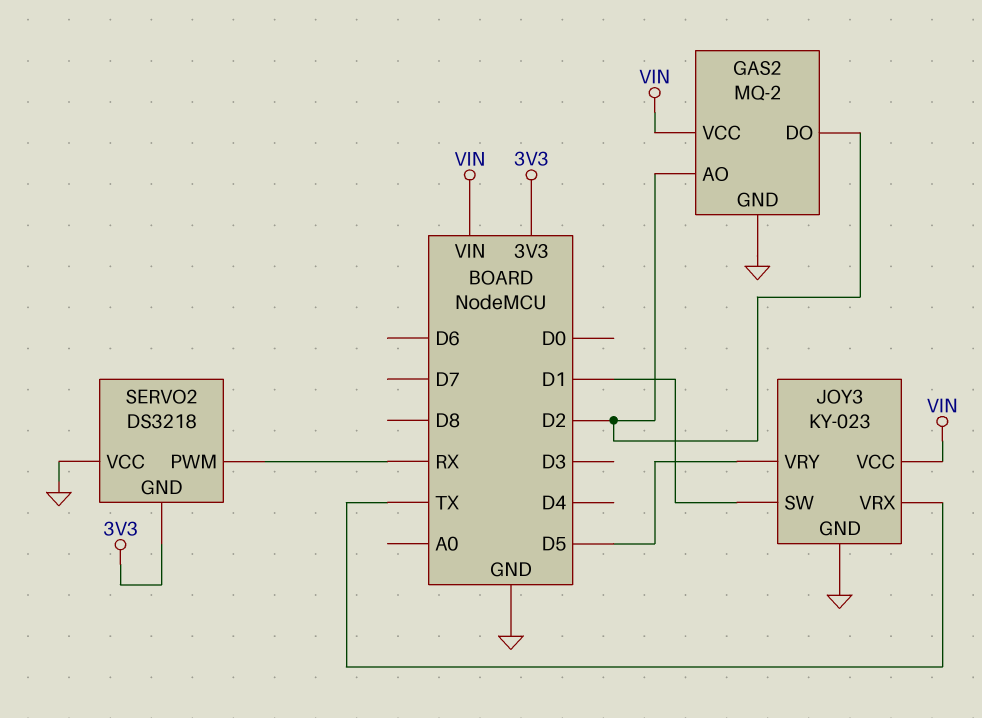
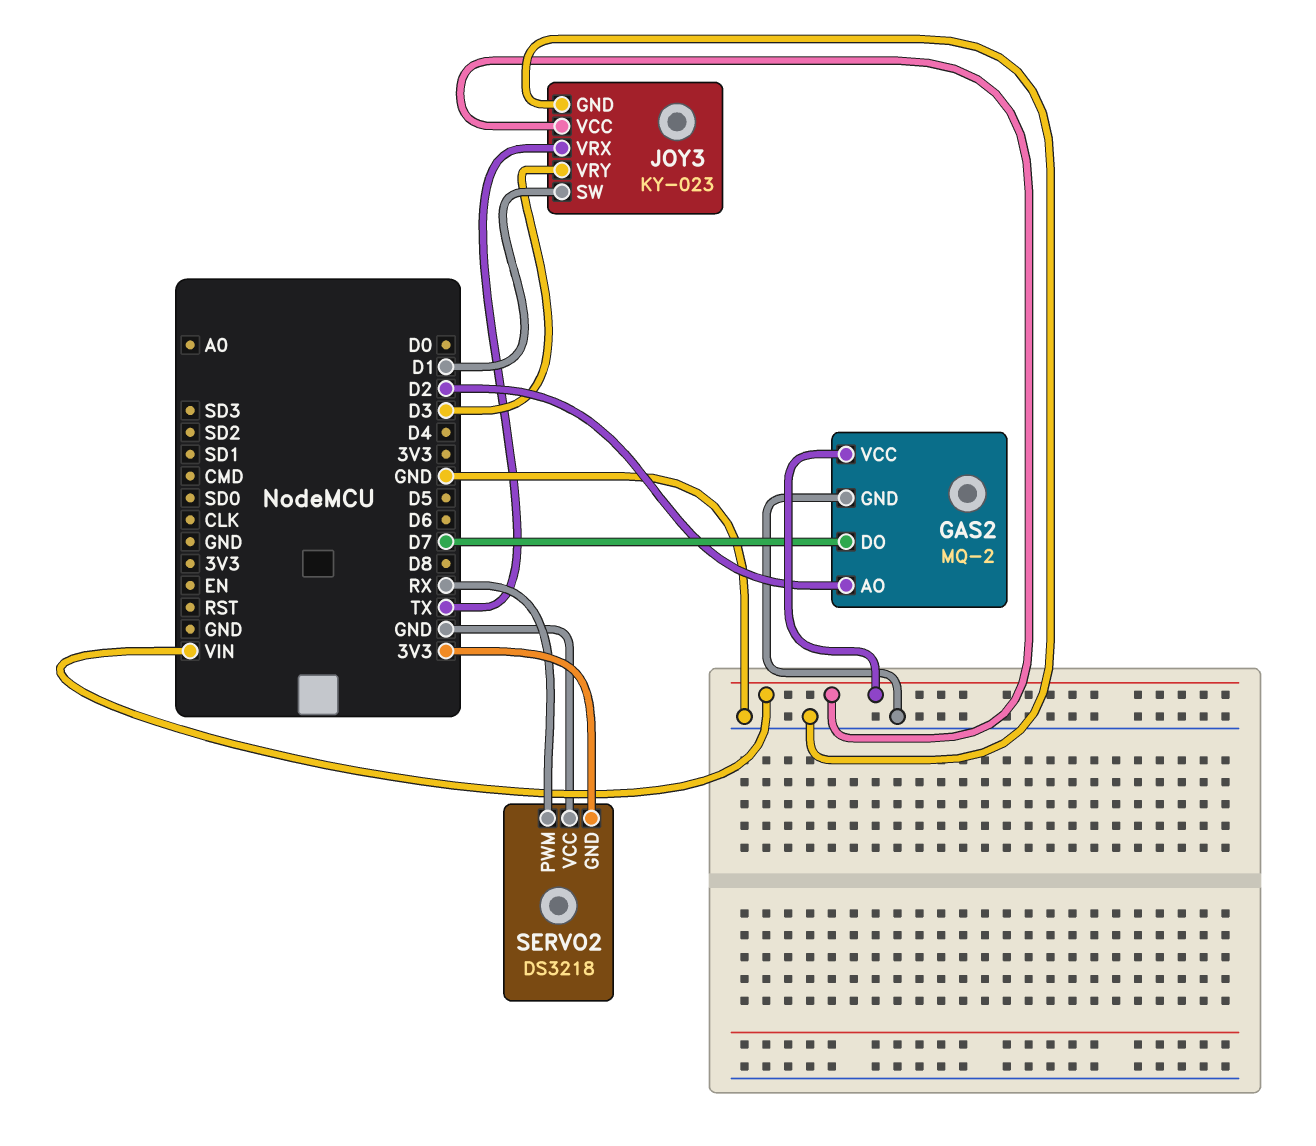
GAS2 pin DO: D2 -> D7
JOY3 pin VRY: D5 -> D3

